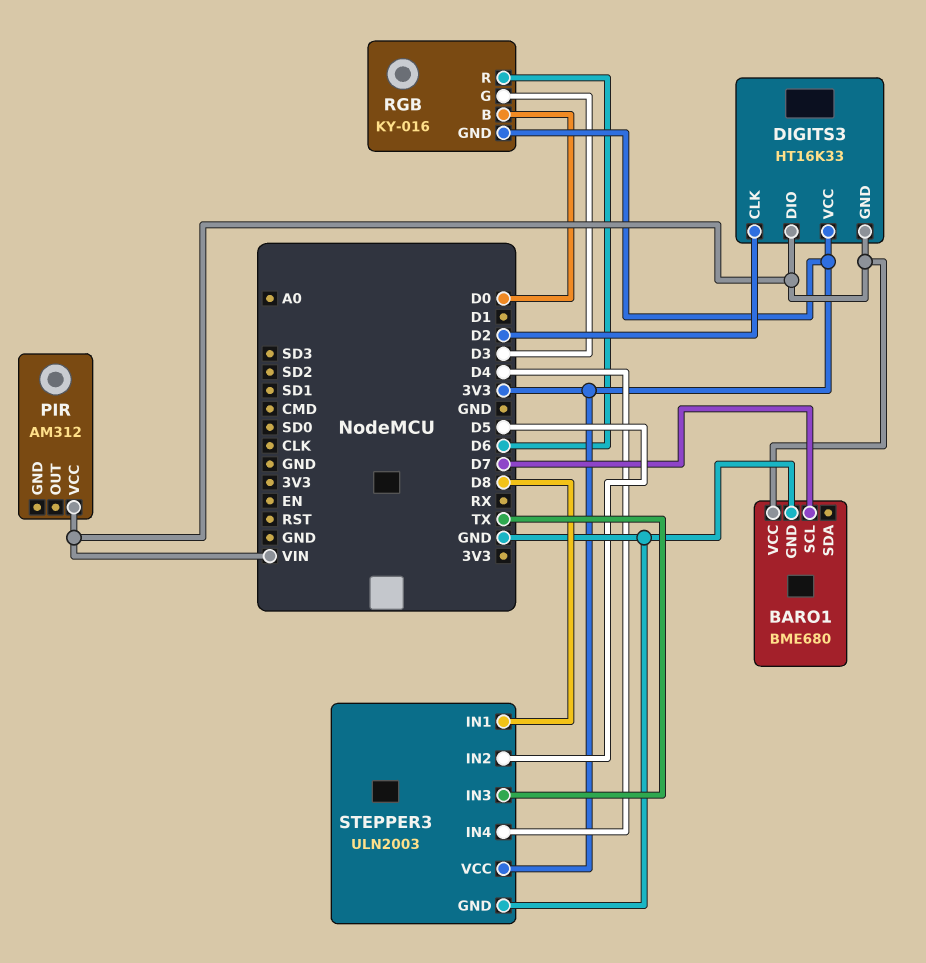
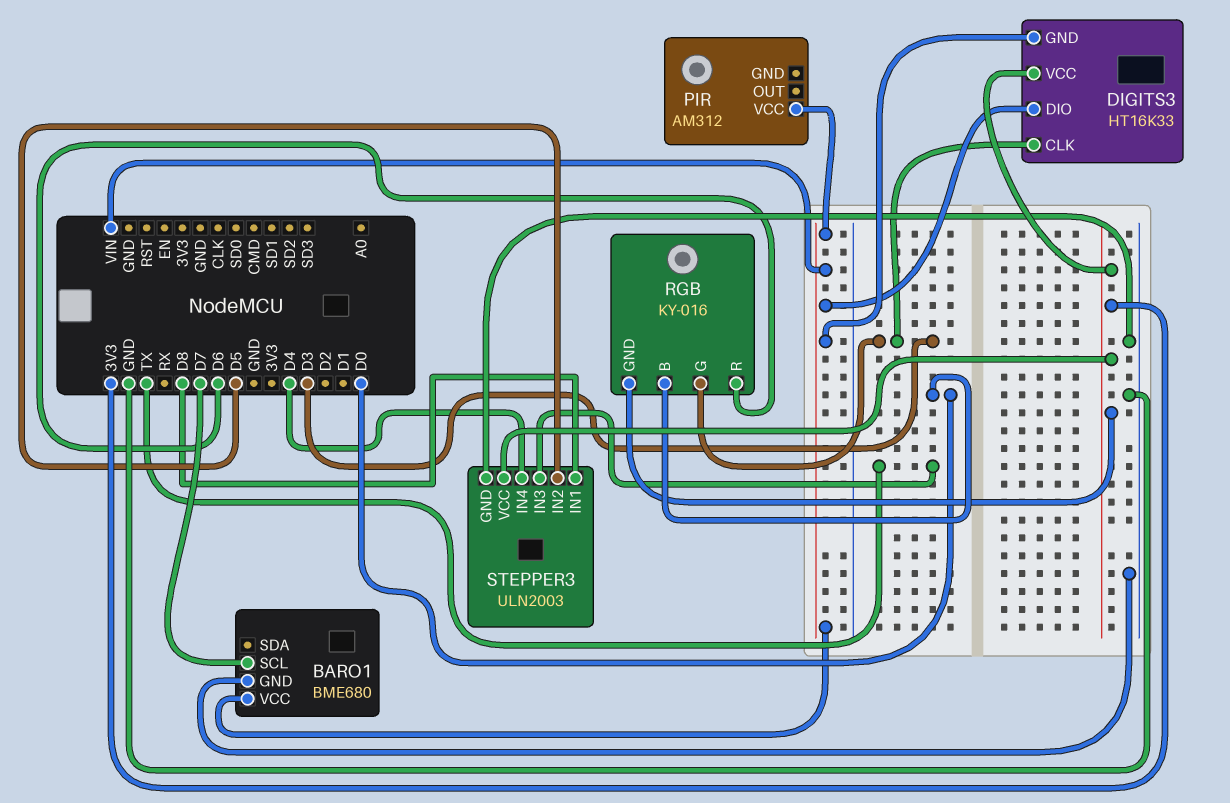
DIGITS3 pin CLK: D2 -> D3

